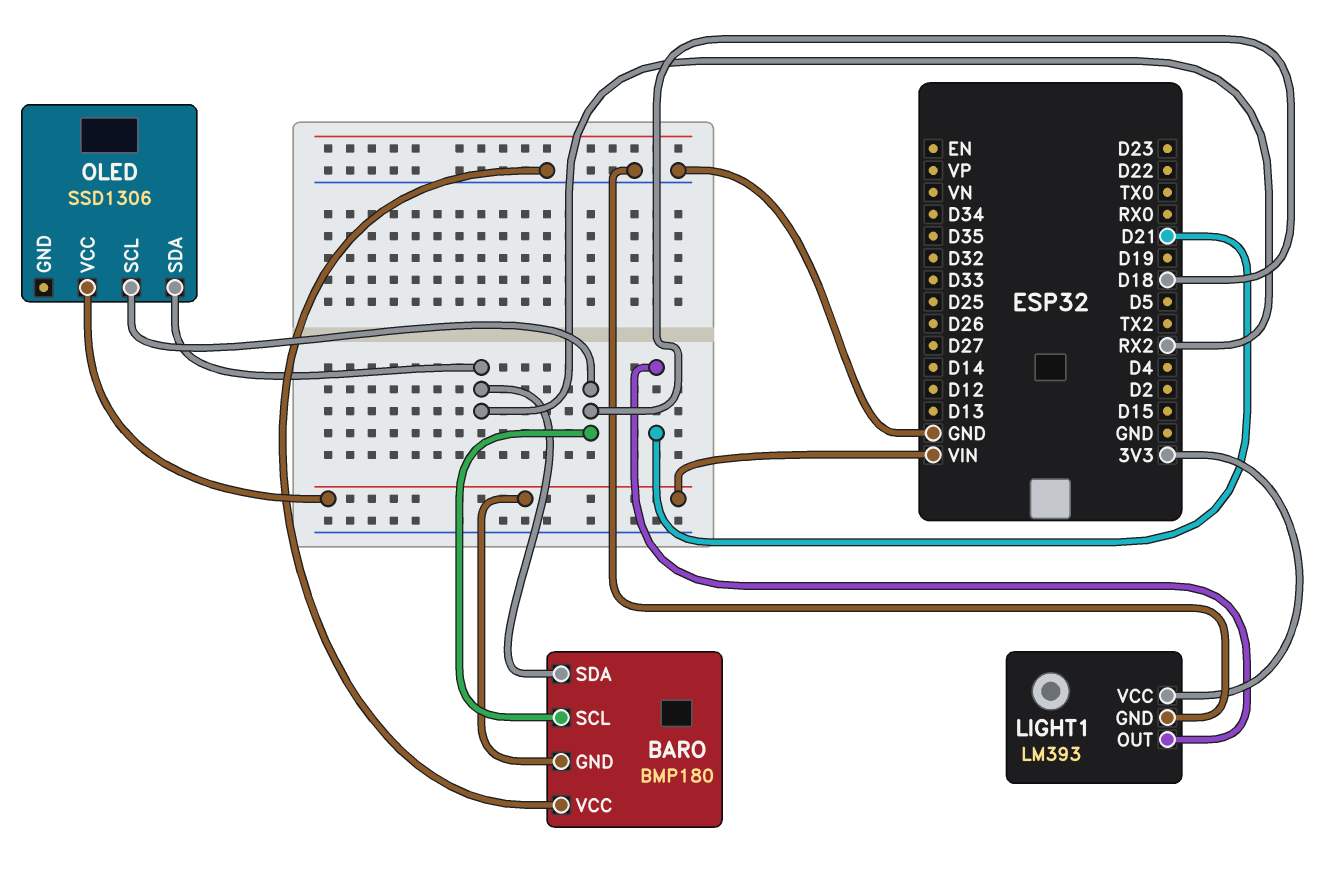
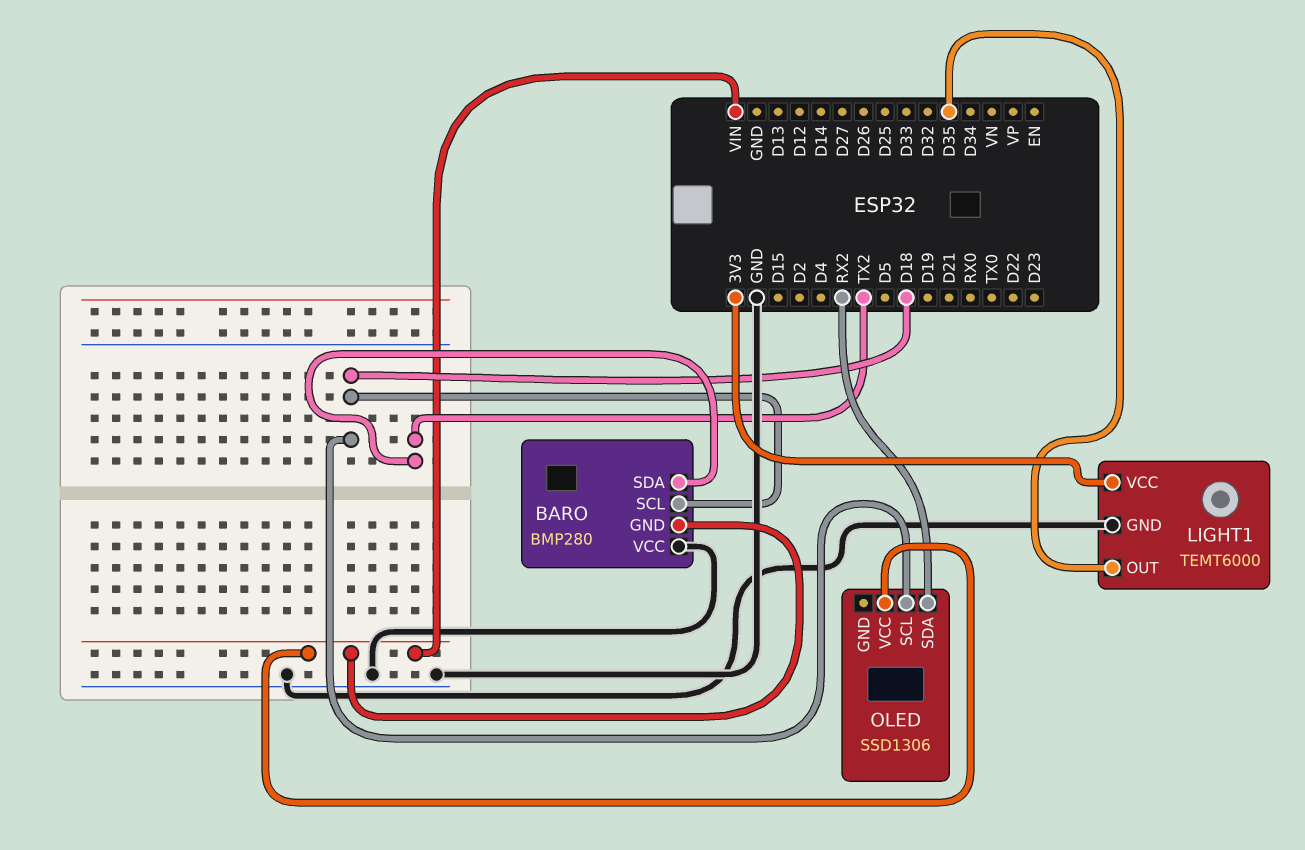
BARO: BMP180 -> BMP280
BARO pin SDA: RX2 -> TX2
LIGHT1: LM393 -> TEMT6000
LIGHT1 pin OUT: D21 -> D35

